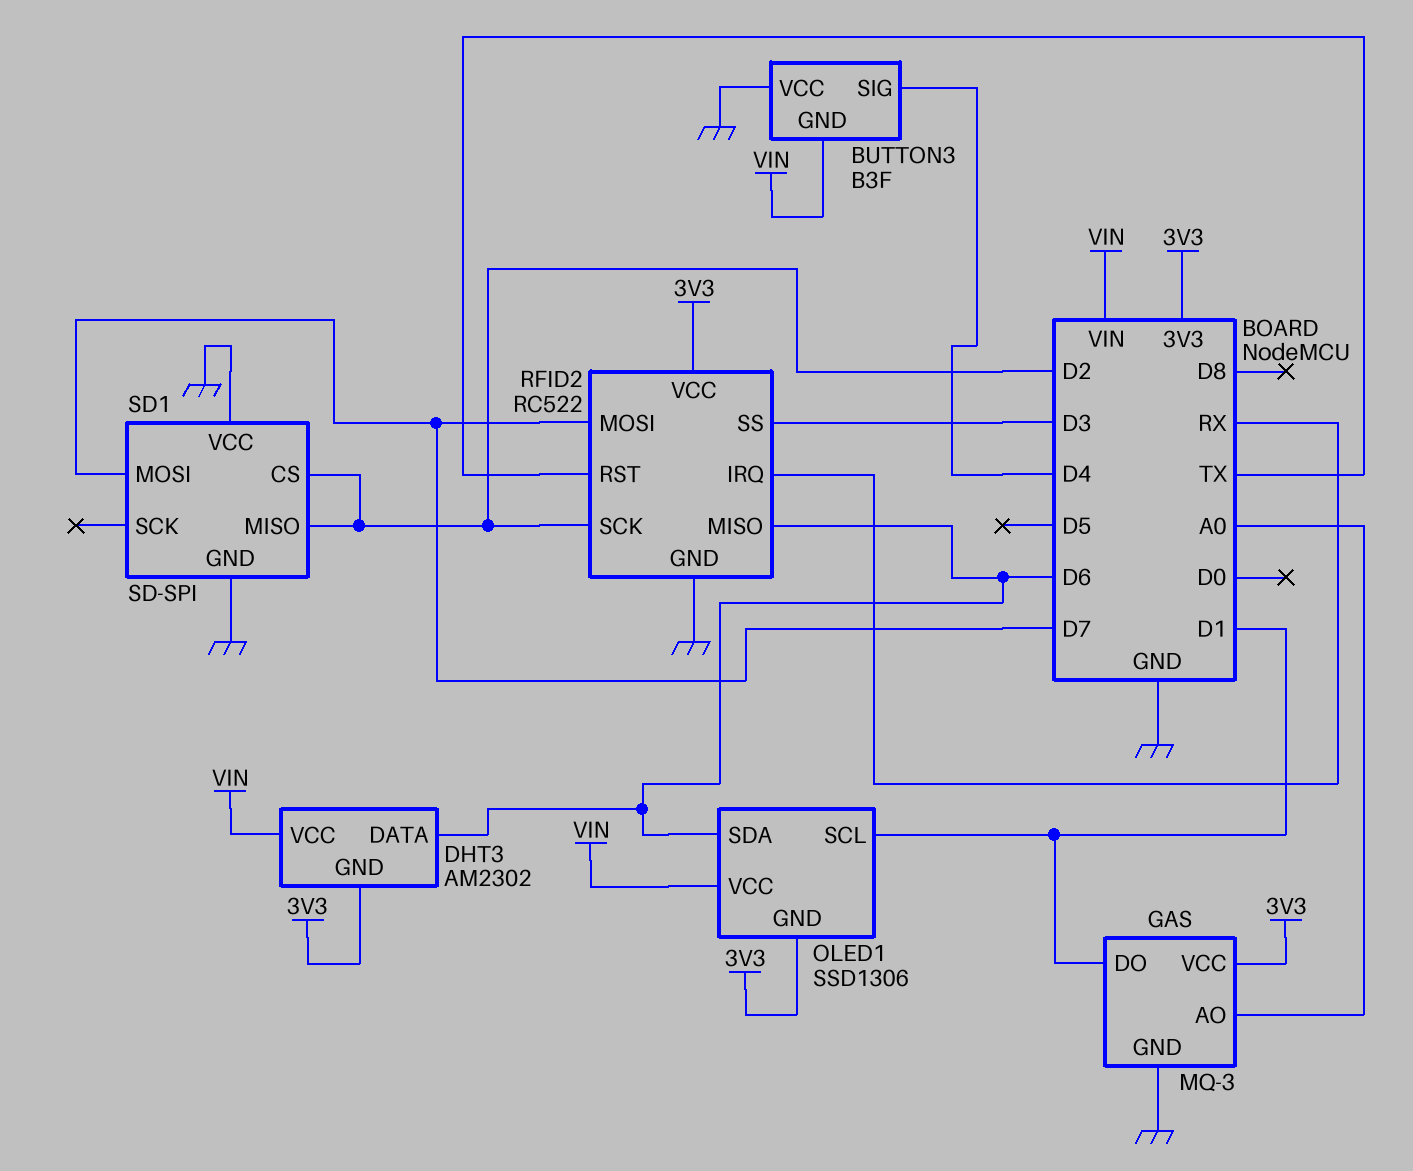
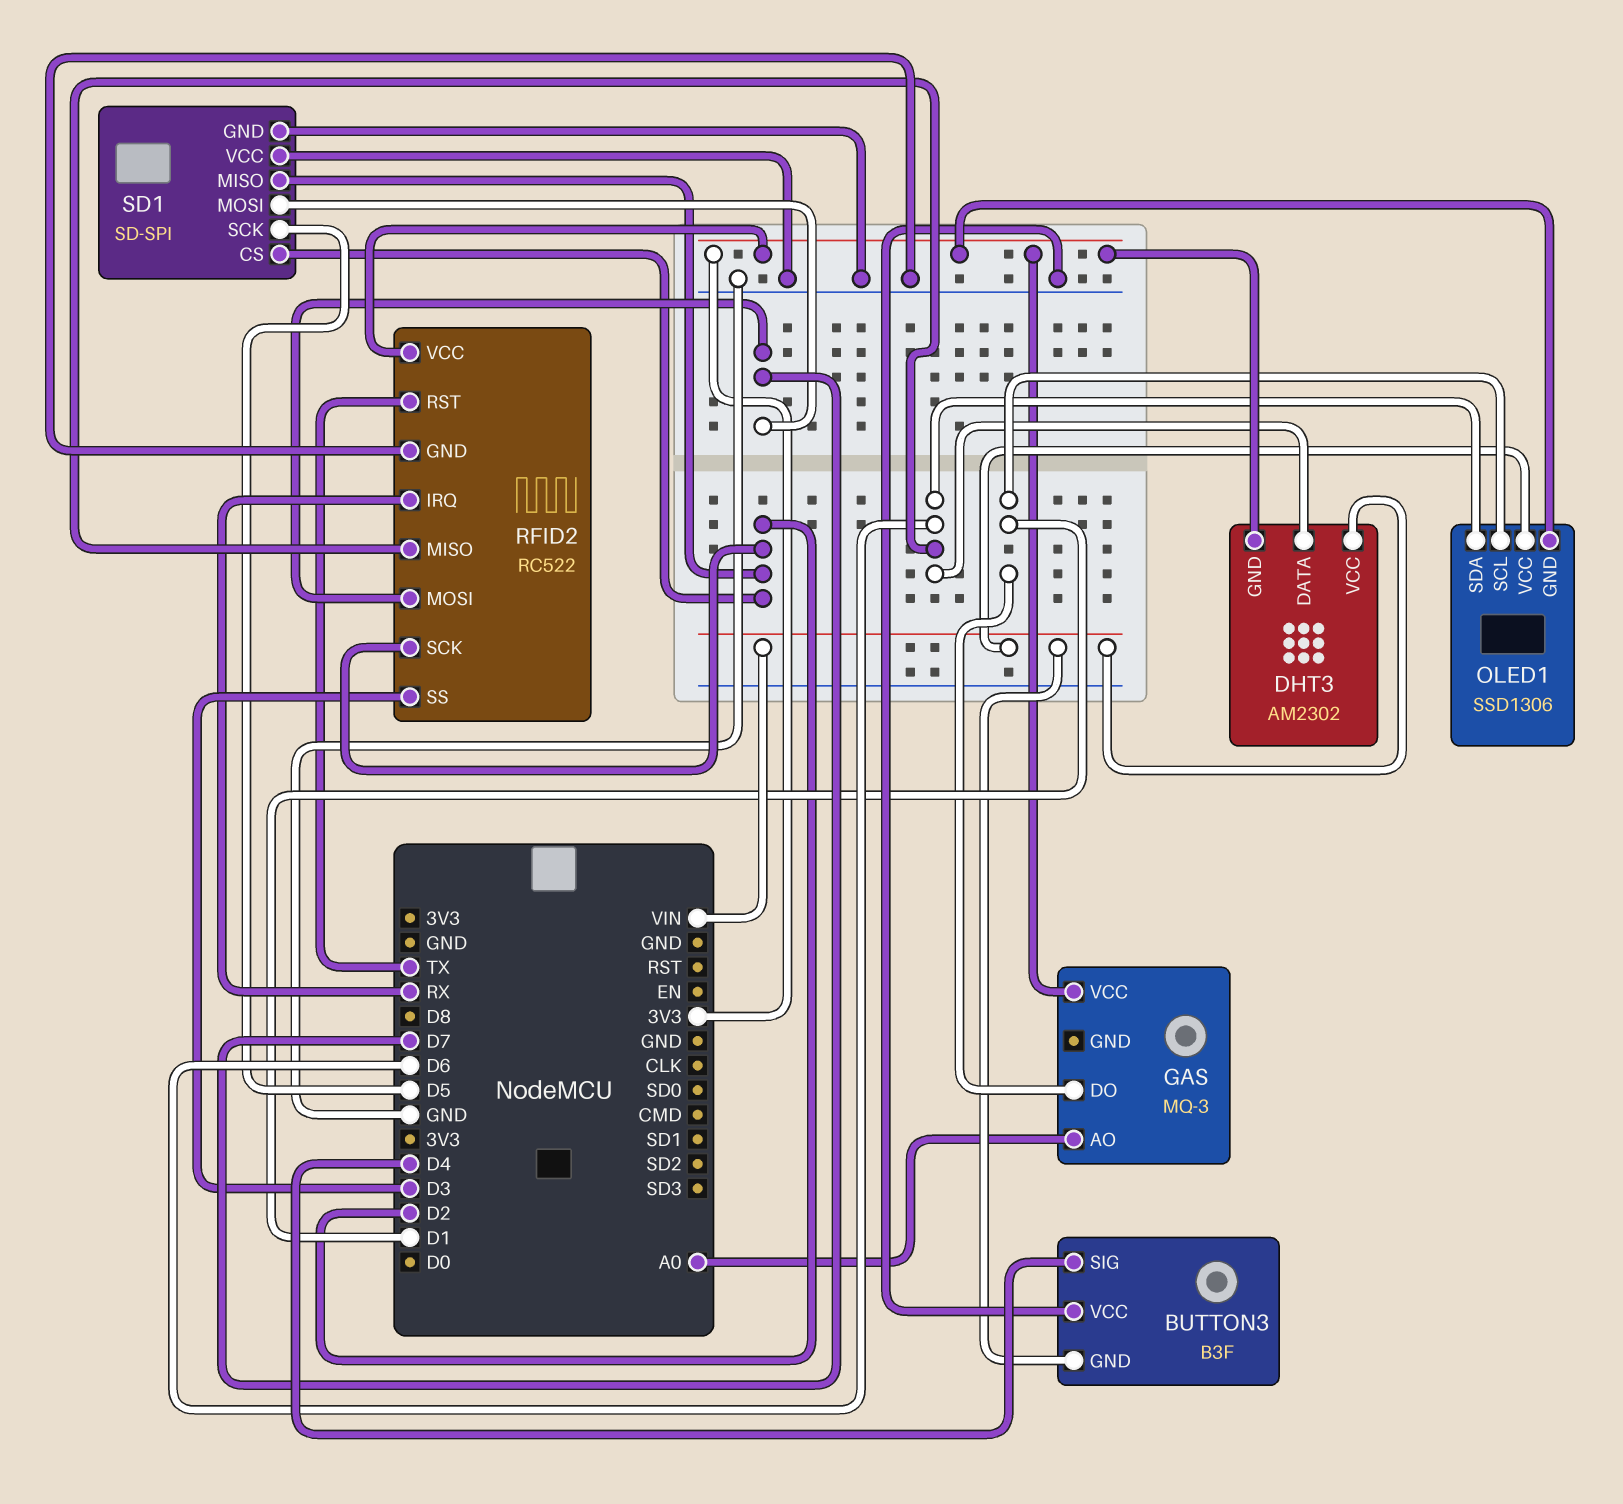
GAS pin GND: GND -> none
SD1 pin SCK: none -> D5

